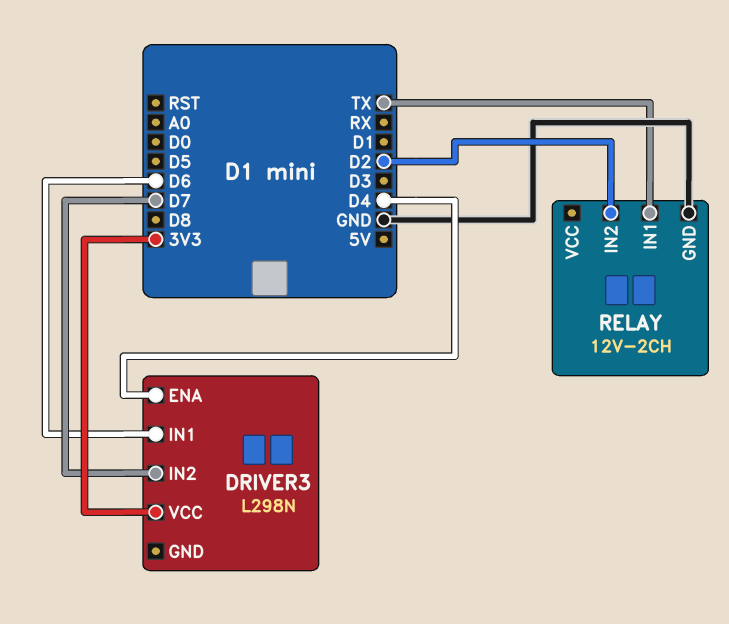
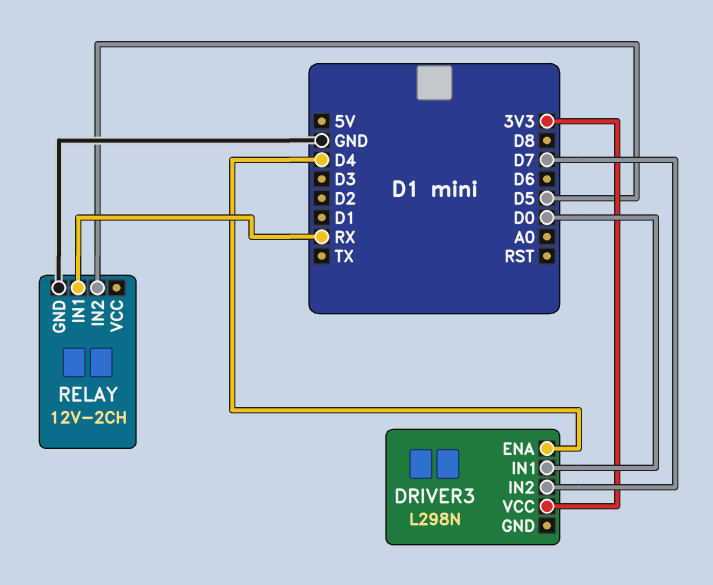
DRIVER3 pin IN1: D6 -> D0
RELAY pin IN1: TX -> RX
RELAY pin IN2: D2 -> D5

